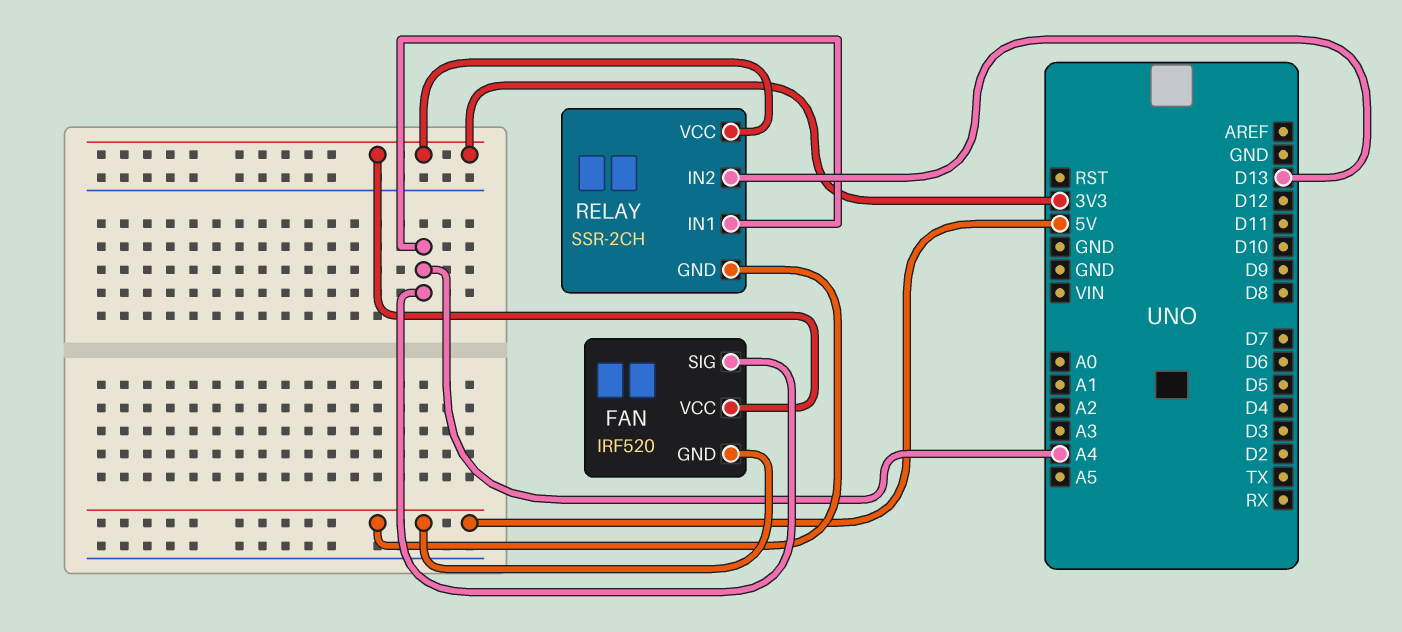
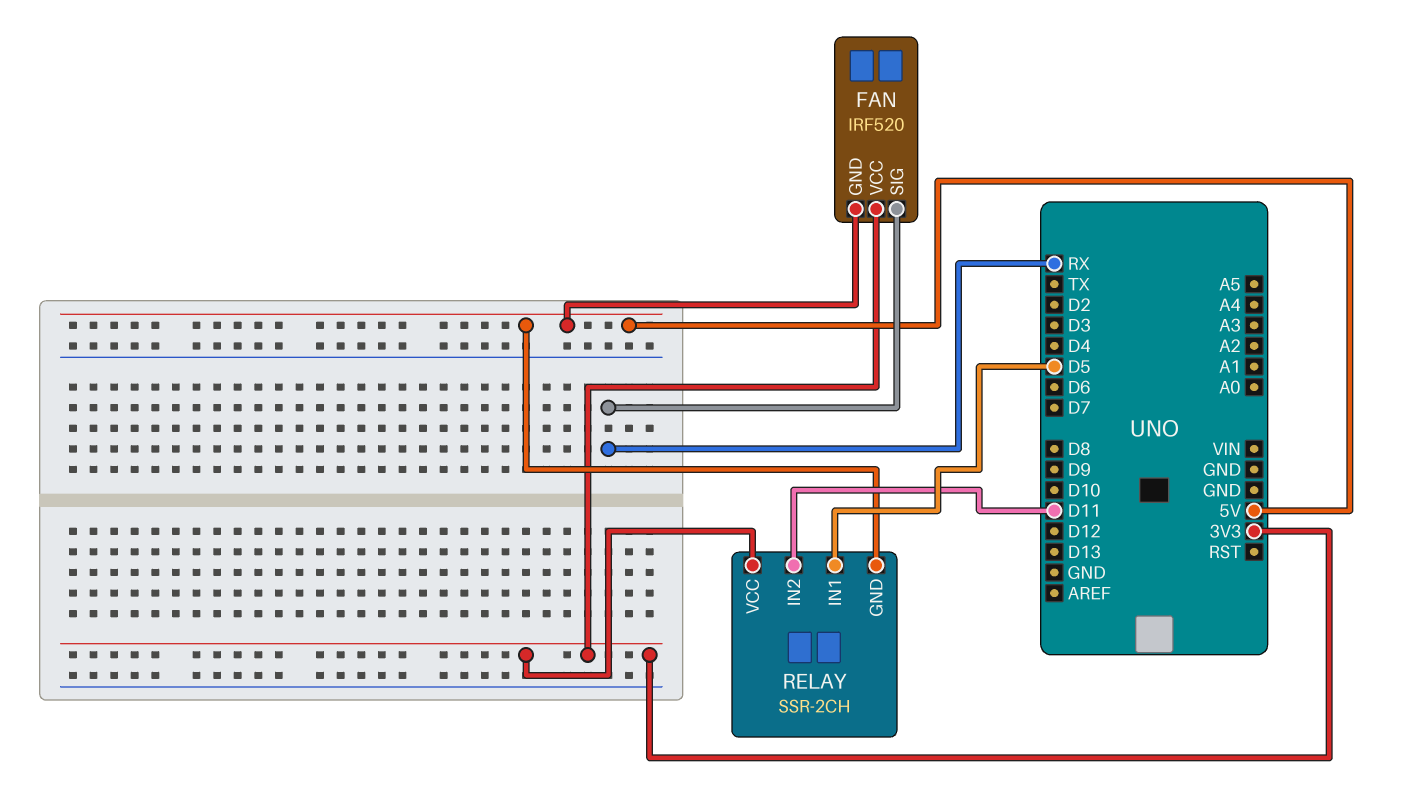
FAN pin SIG: A4 -> RX
RELAY pin IN1: A4 -> D5
RELAY pin IN2: D13 -> D11

